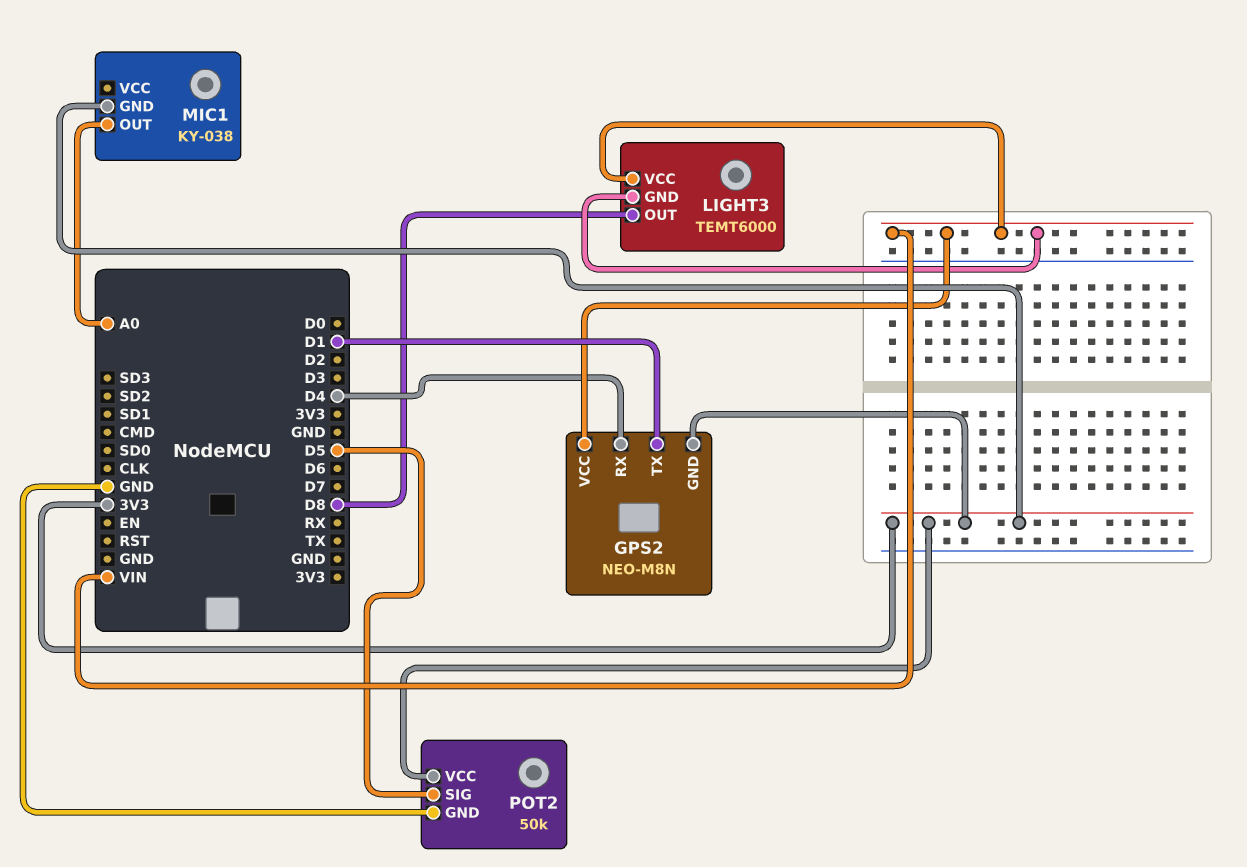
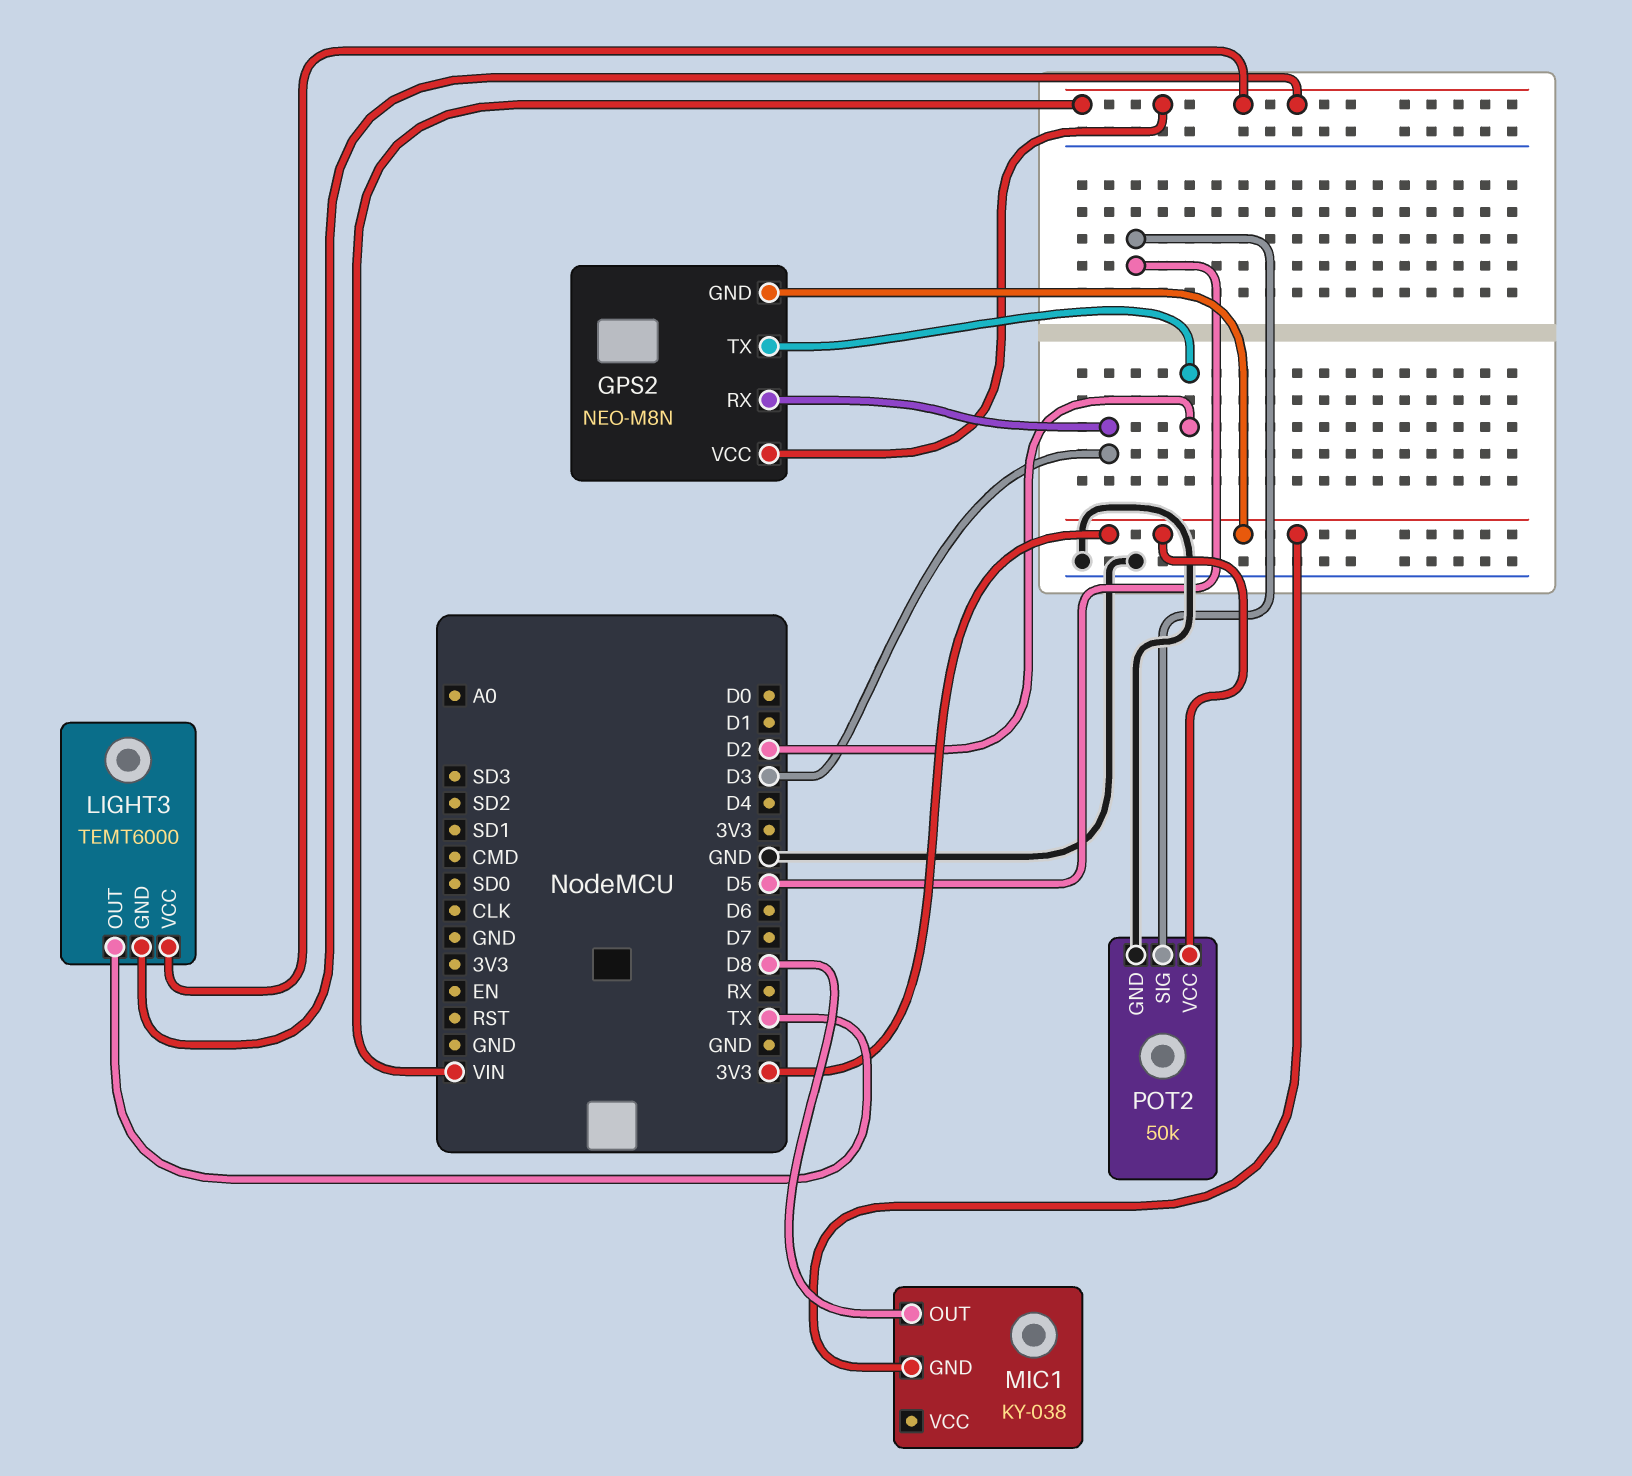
GPS2 pin RX: D4 -> D3
GPS2 pin TX: D1 -> D2
LIGHT3 pin OUT: D8 -> TX
MIC1 pin OUT: A0 -> D8

